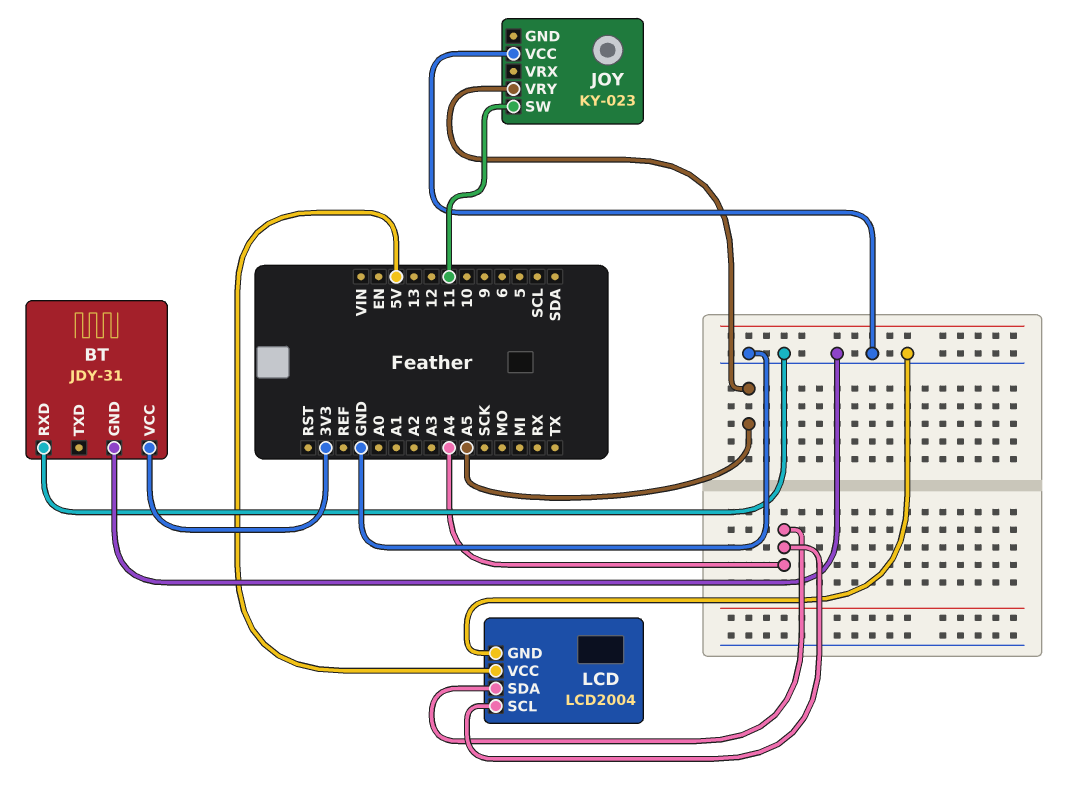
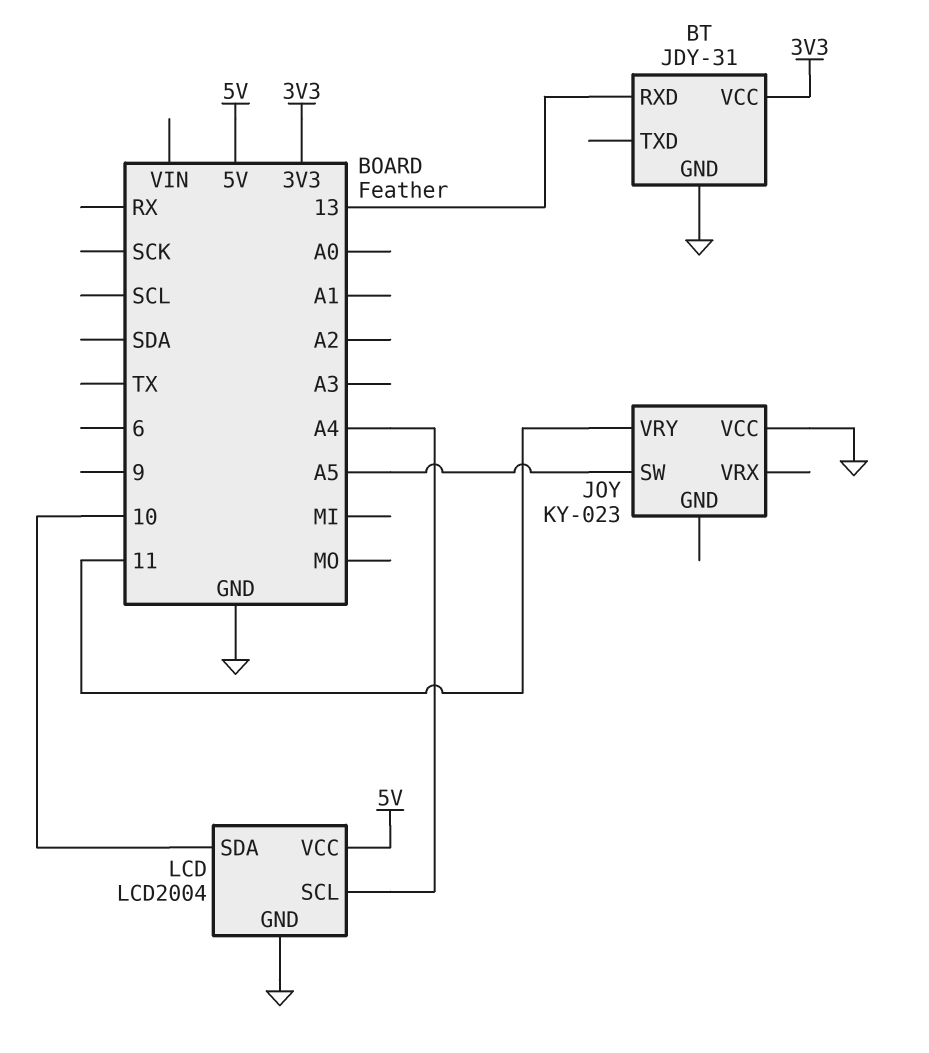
BT pin RXD: GND -> 13
JOY pin SW: 11 -> A5
JOY pin VRY: A5 -> 11
LCD pin SDA: A4 -> 10

